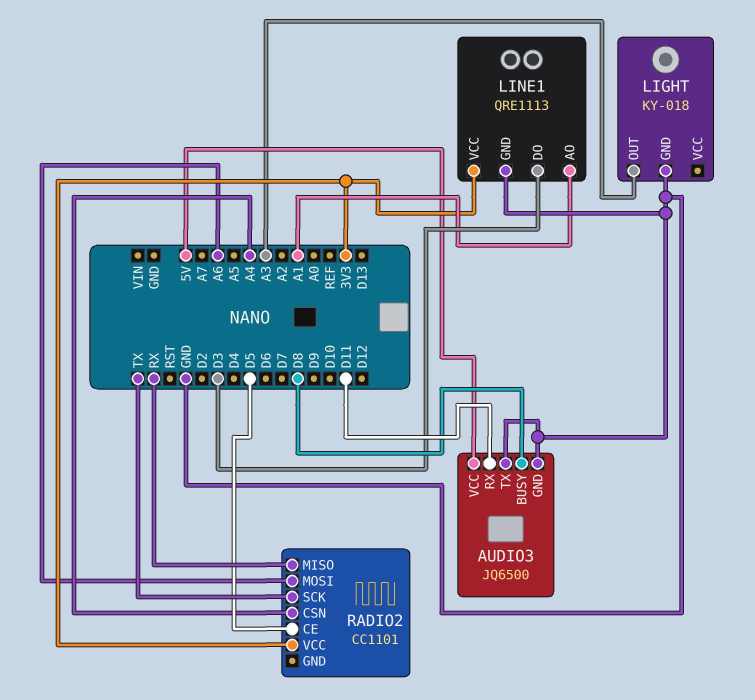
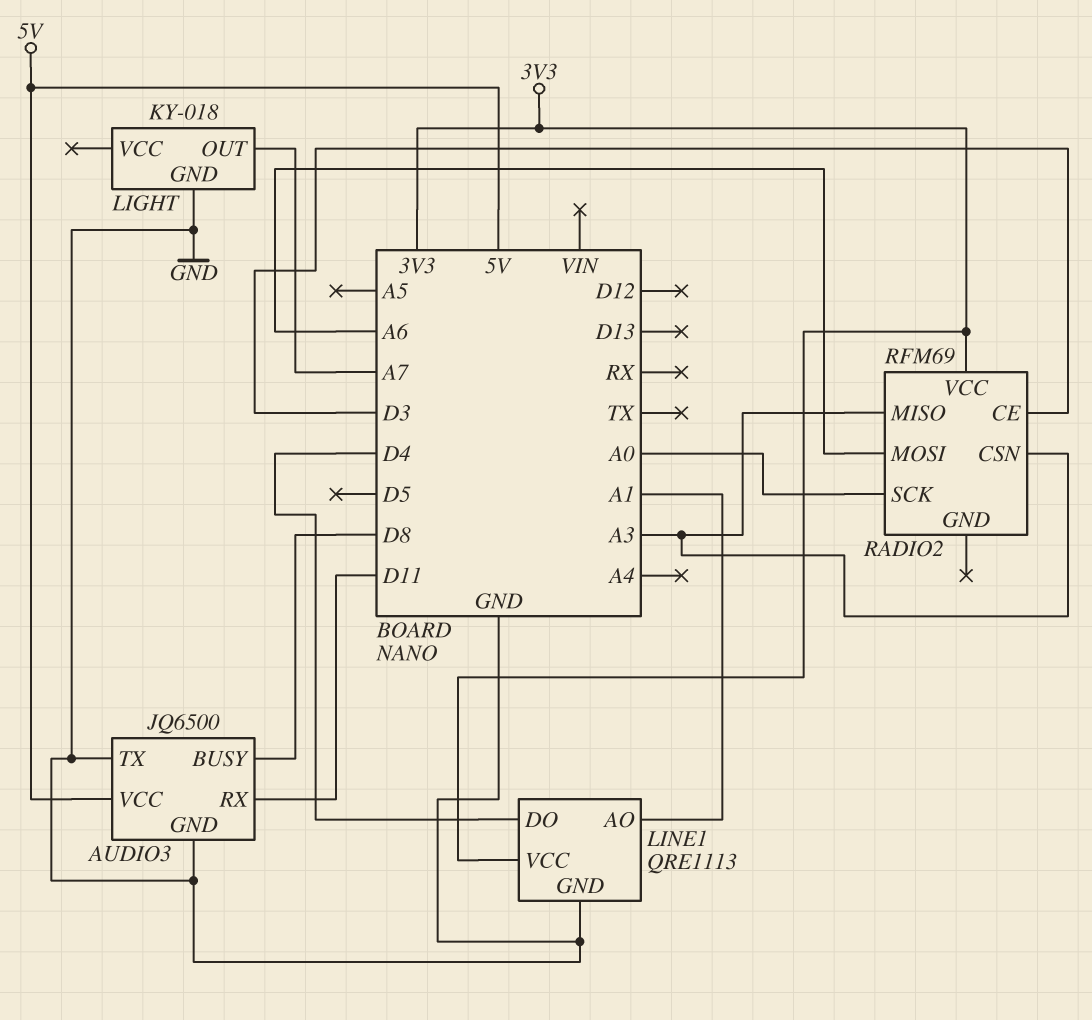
LIGHT pin OUT: A3 -> A7
LINE1 pin DO: D3 -> D4
RADIO2: CC1101 -> RFM69
RADIO2 pin CE: D5 -> D3
RADIO2 pin CSN: A4 -> A3
RADIO2 pin MISO: RX -> A3
RADIO2 pin SCK: TX -> A0

